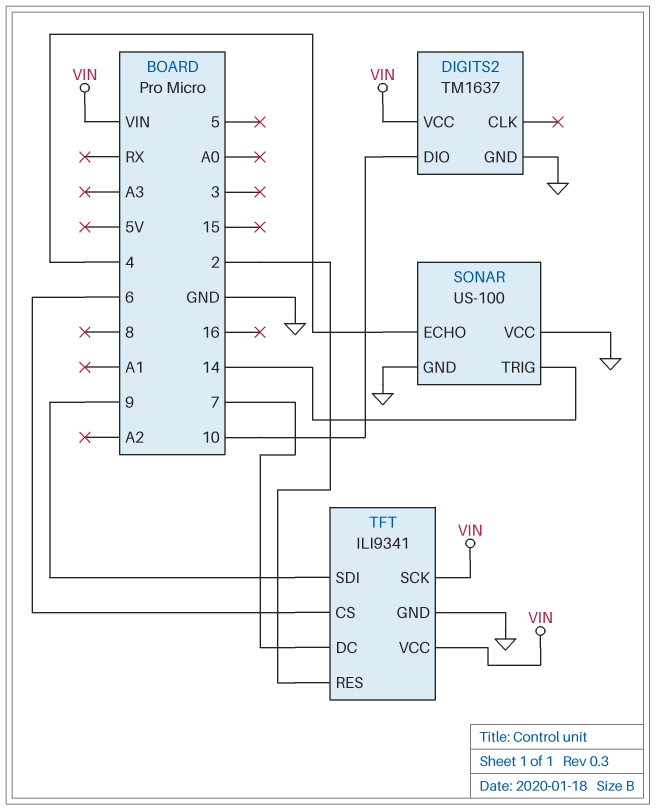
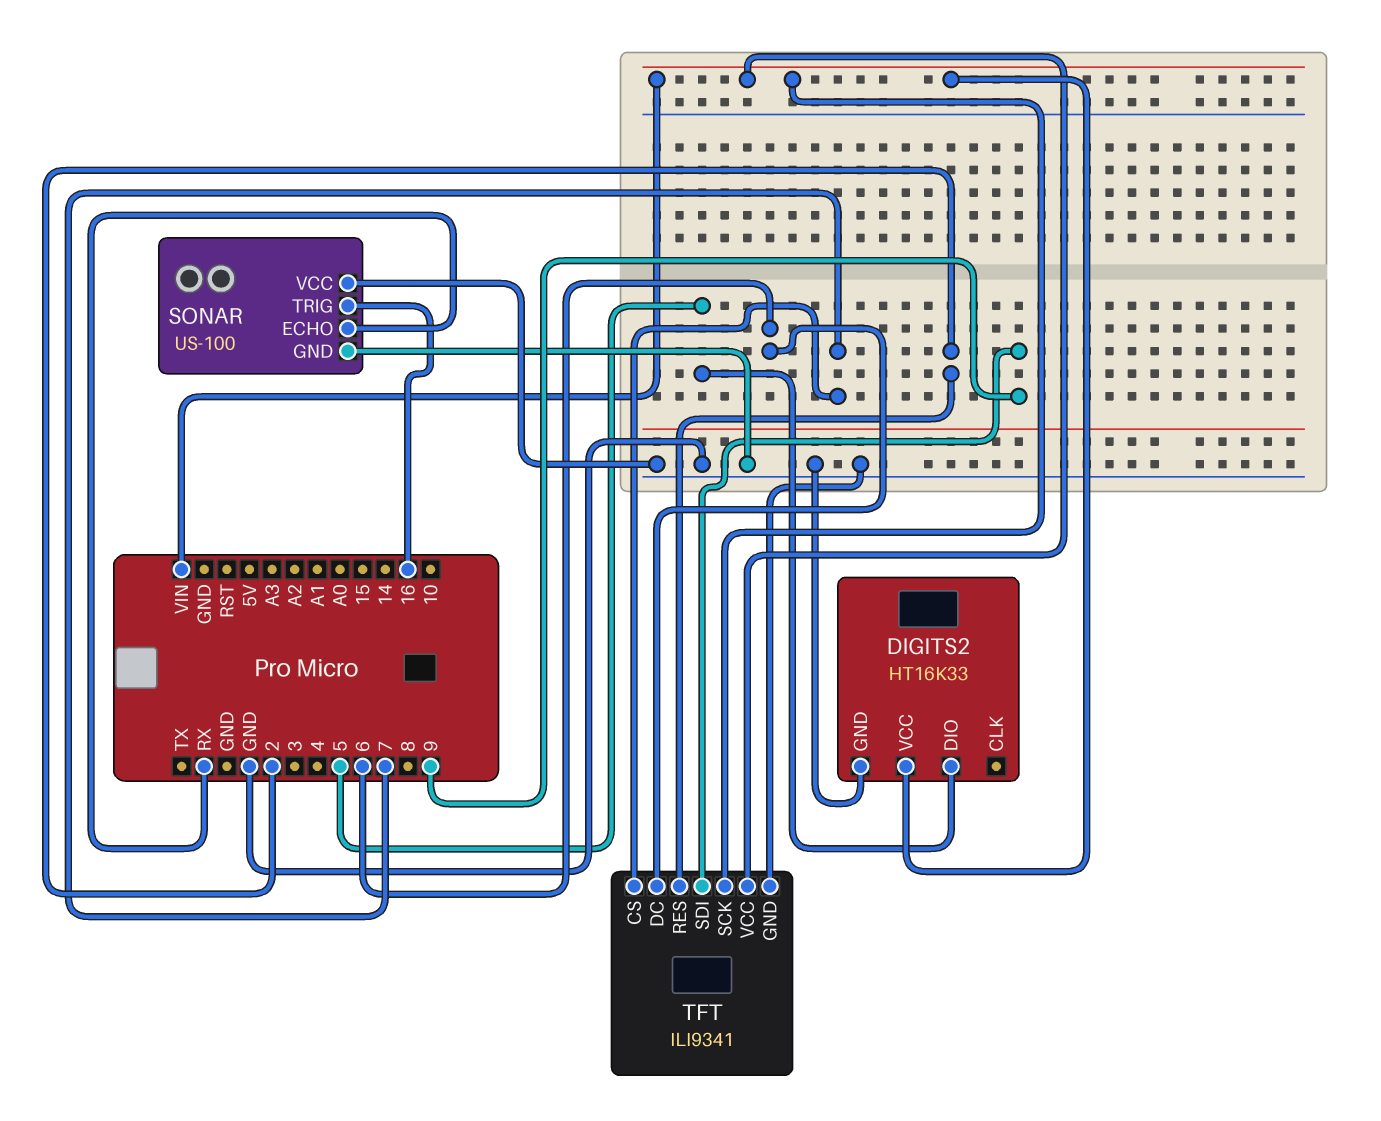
DIGITS2: TM1637 -> HT16K33
DIGITS2 pin DIO: 10 -> 5
SONAR pin ECHO: 4 -> RX
SONAR pin TRIG: 14 -> 16
TFT pin CS: 6 -> 7
TFT pin DC: 7 -> 6

